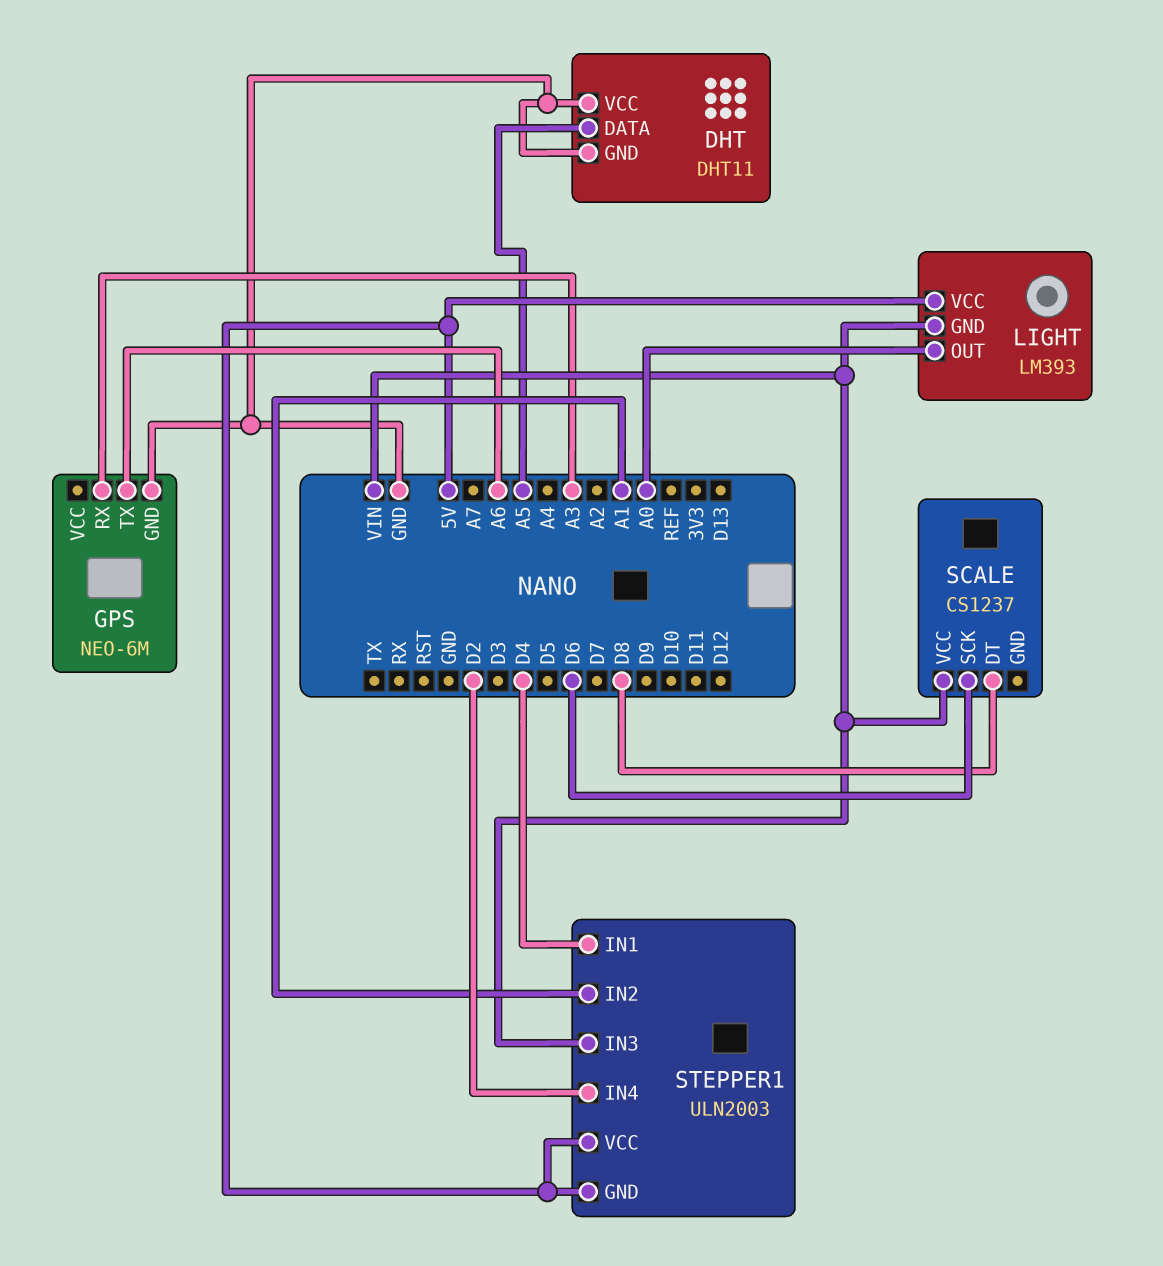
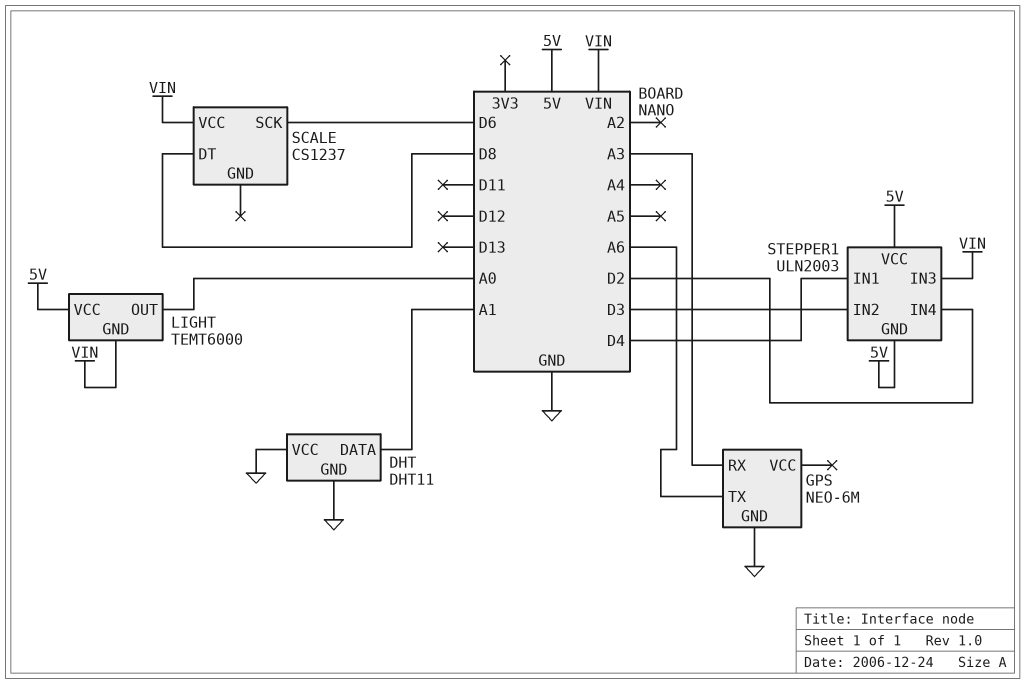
DHT pin DATA: A5 -> A1
LIGHT: LM393 -> TEMT6000
STEPPER1 pin IN2: A1 -> D3

